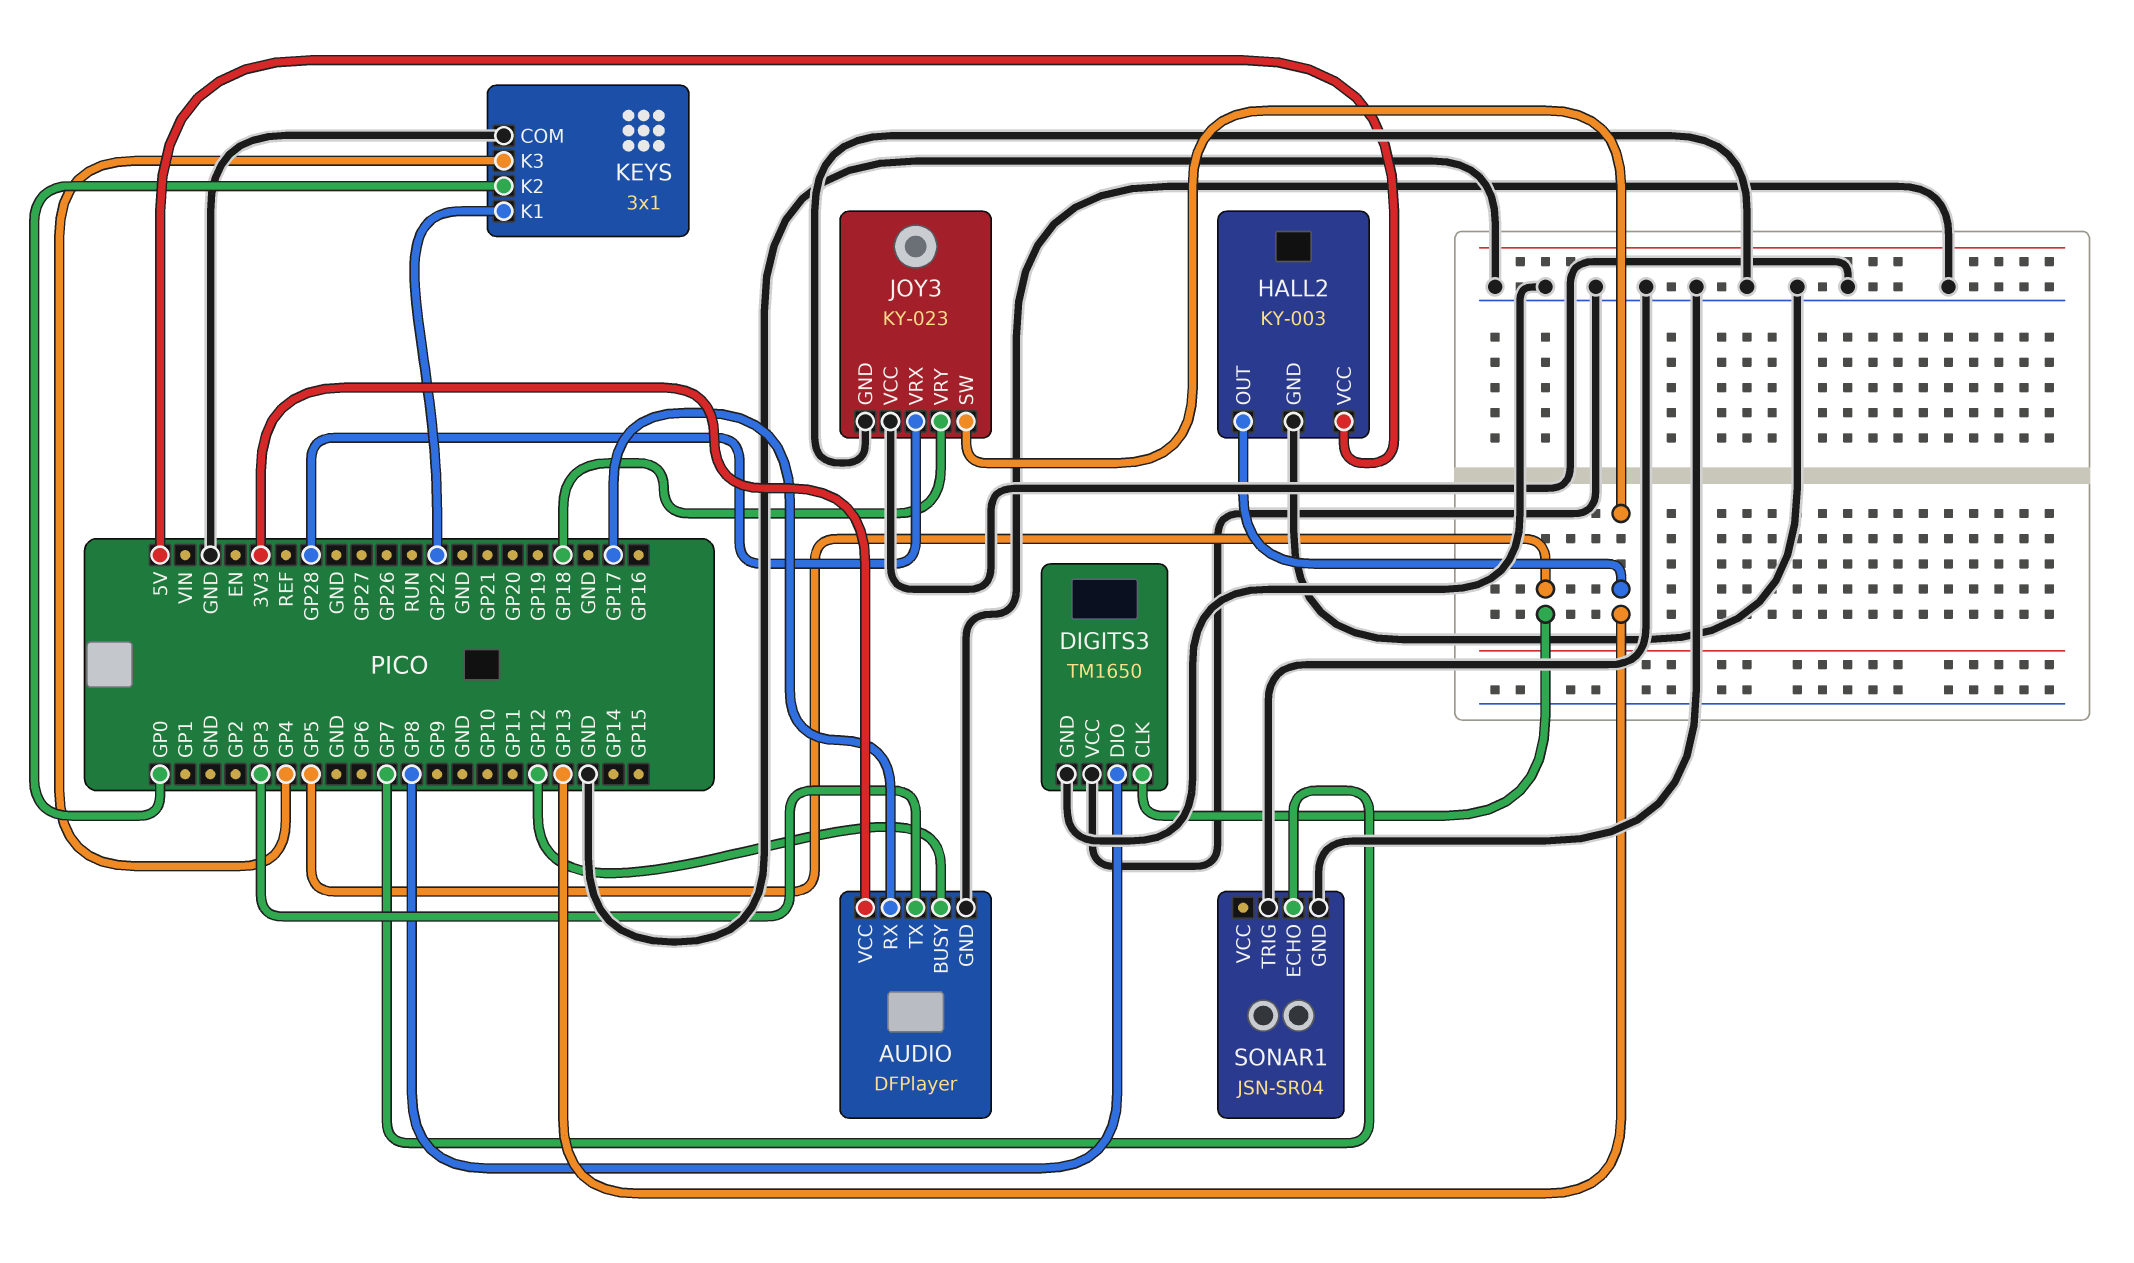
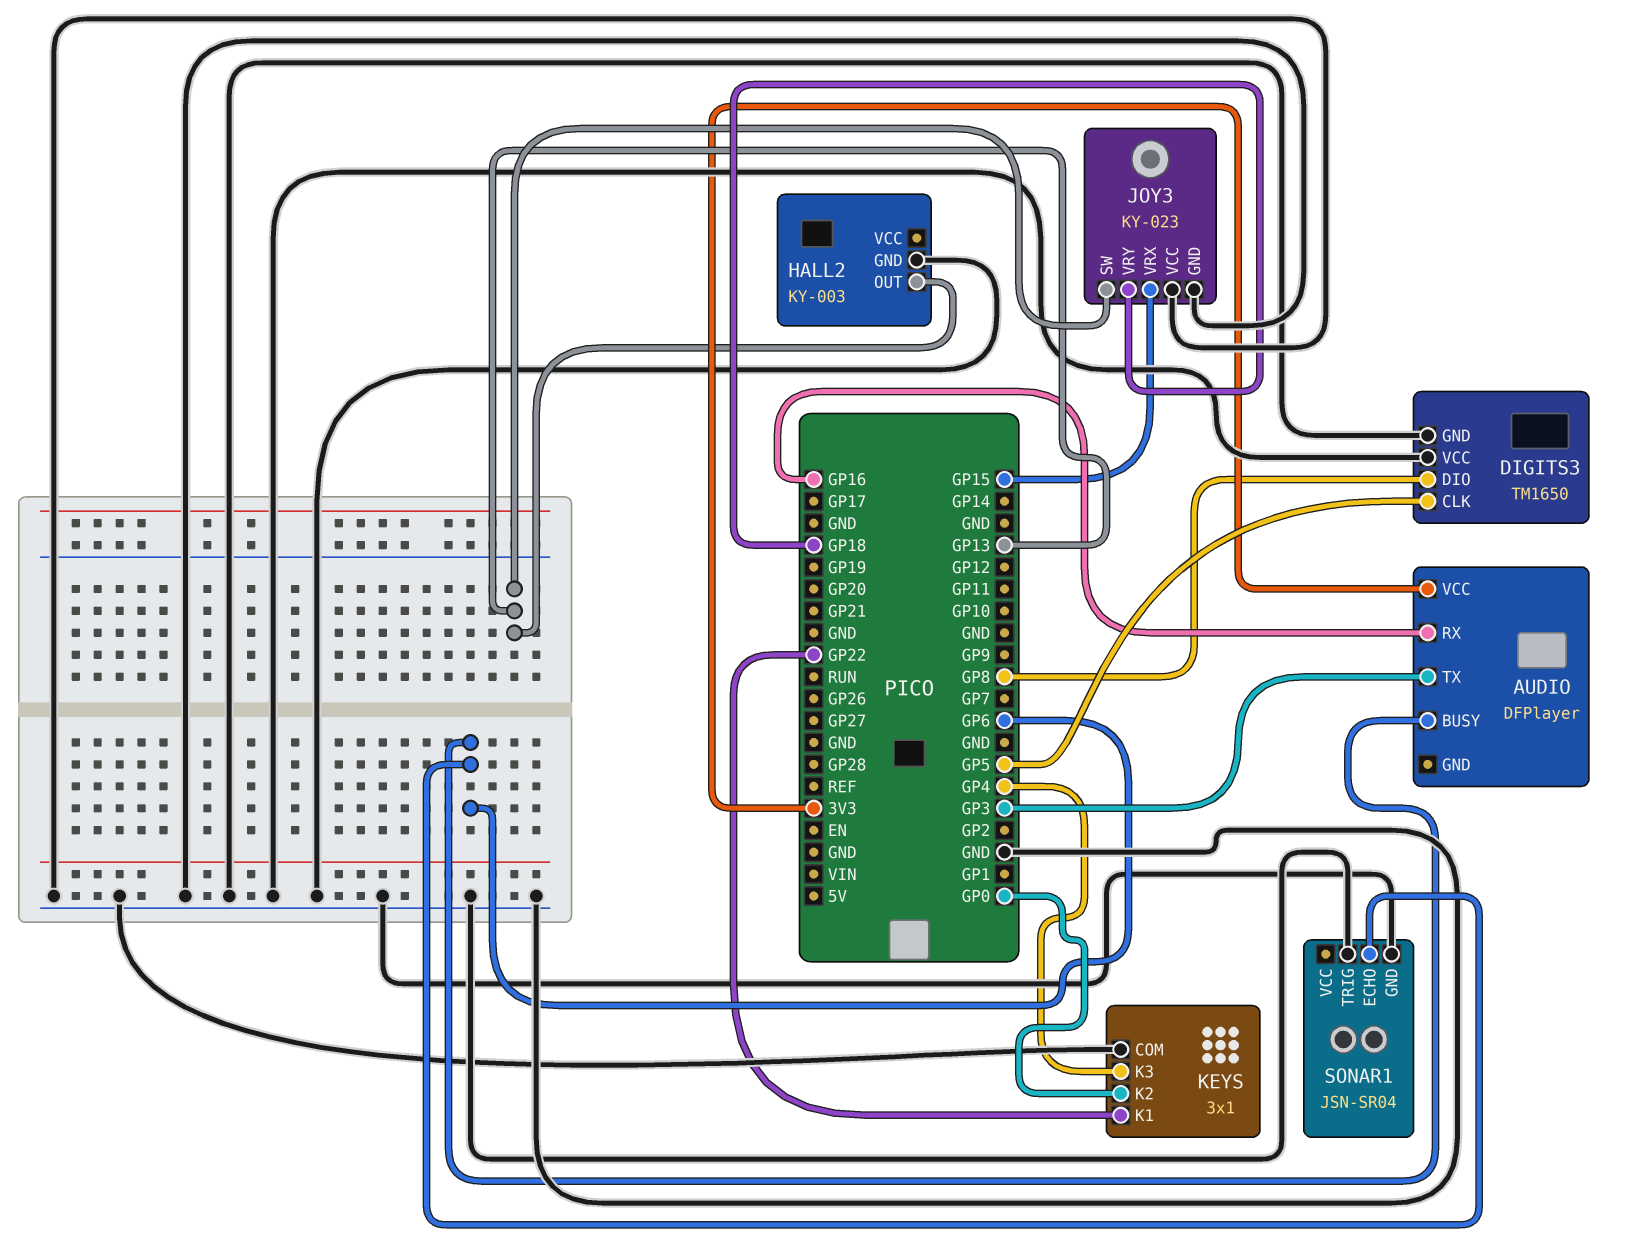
AUDIO pin BUSY: GP12 -> GP6
AUDIO pin GND: GND -> none
AUDIO pin RX: GP17 -> GP16
HALL2 pin VCC: 5V -> none
JOY3 pin VRX: GP28 -> GP15
SONAR1 pin ECHO: GP7 -> GP6

